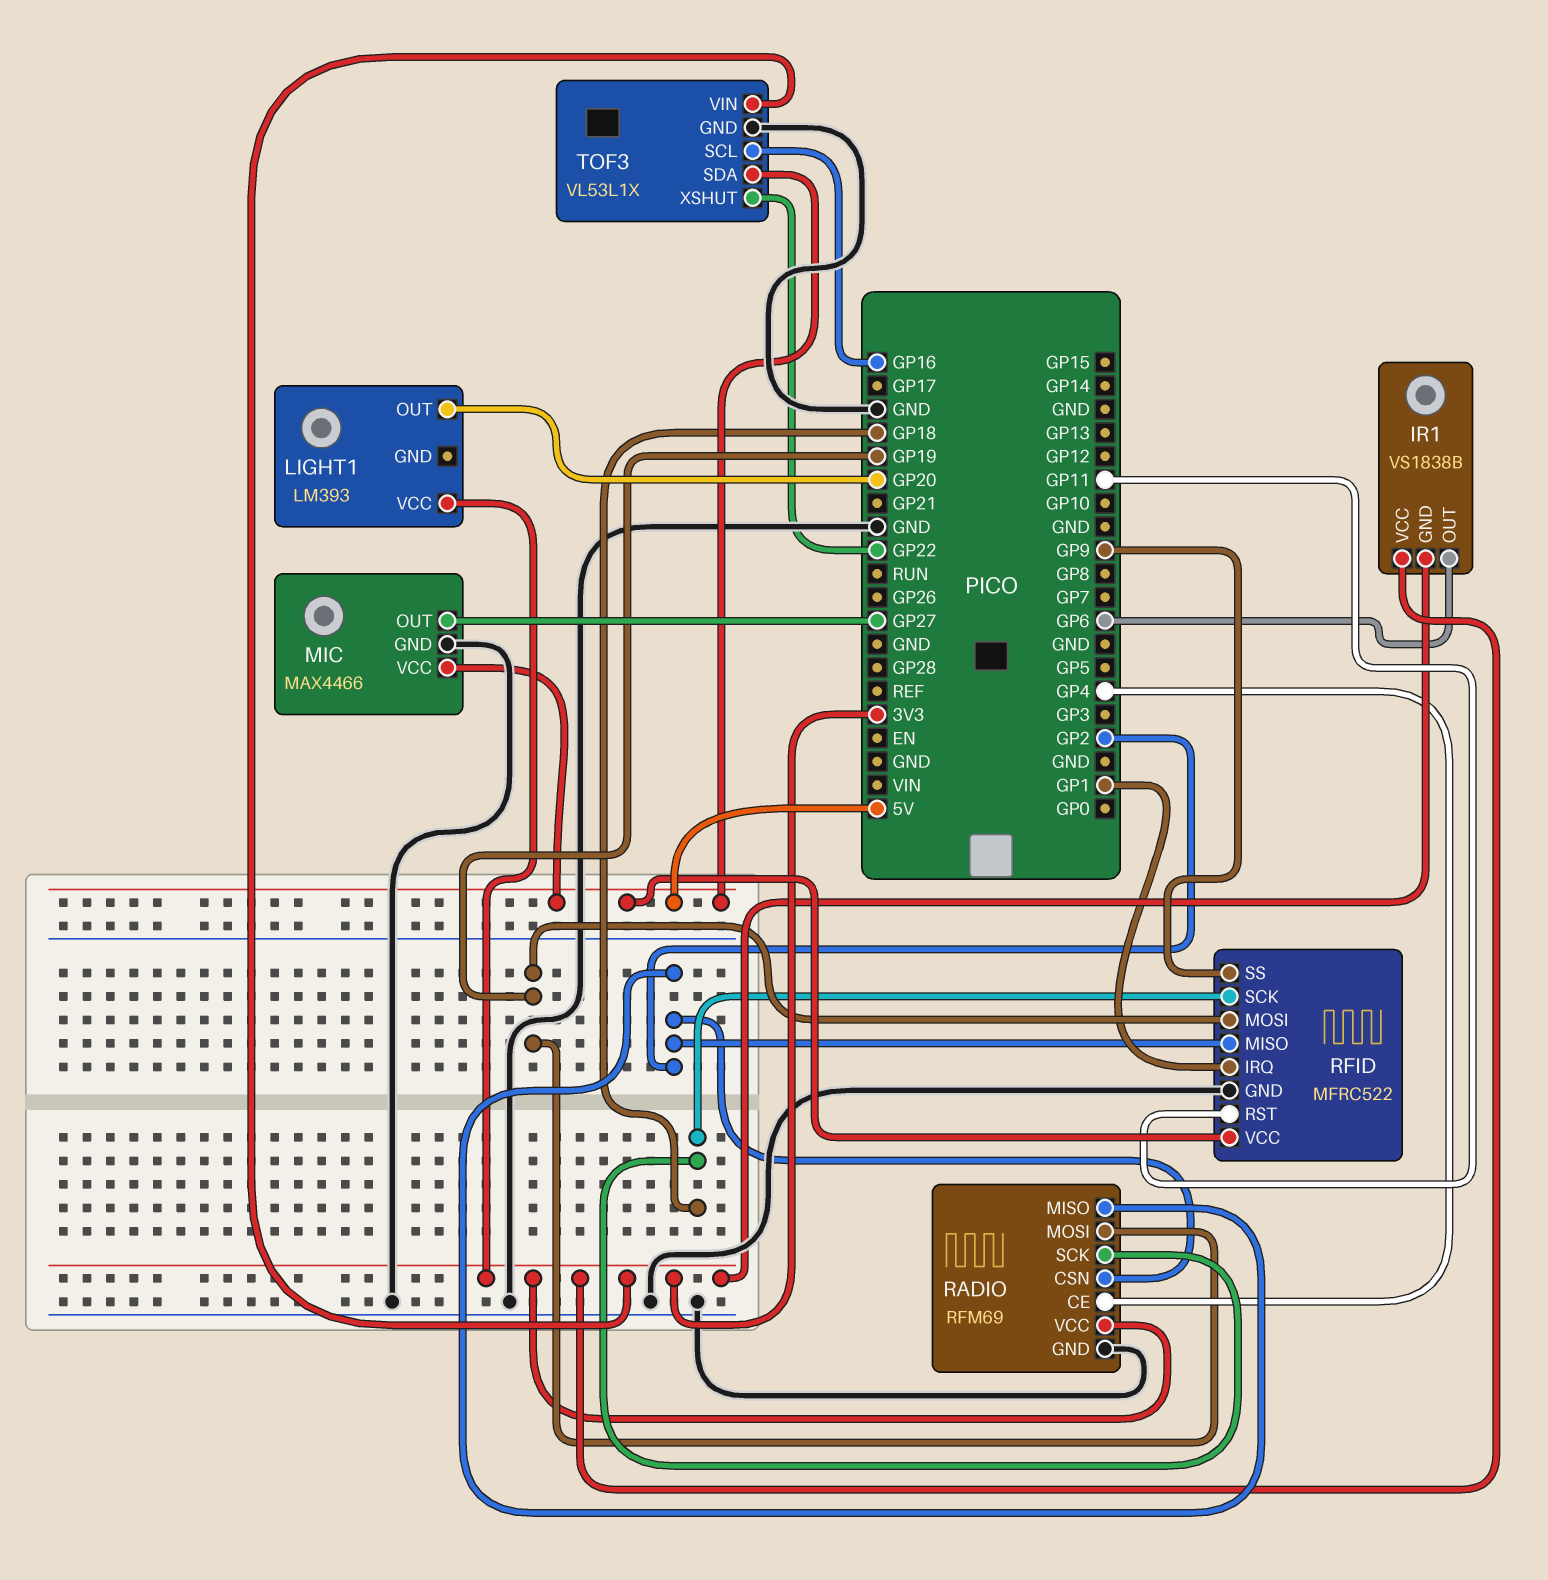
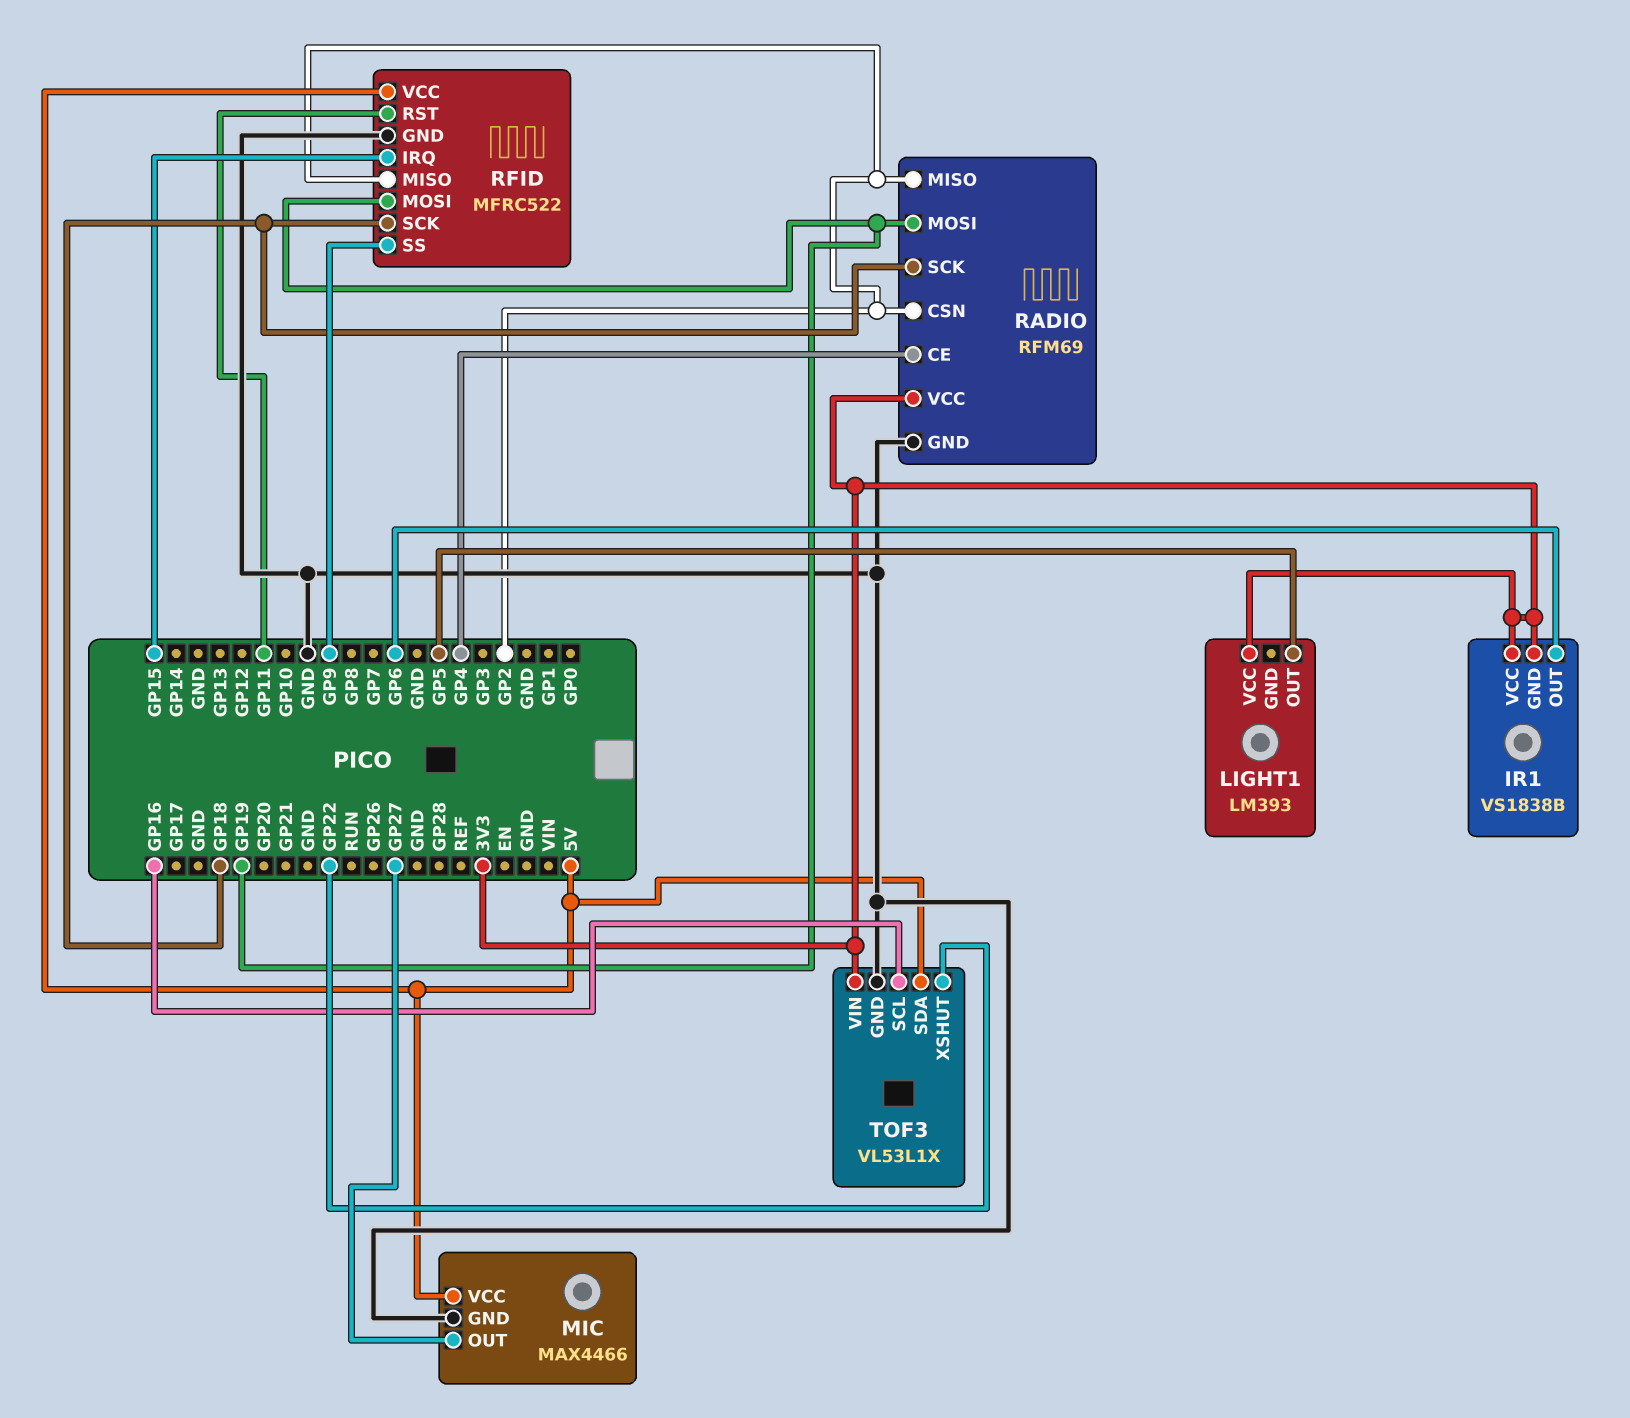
LIGHT1 pin OUT: GP20 -> GP5
RFID pin IRQ: GP1 -> GP15

